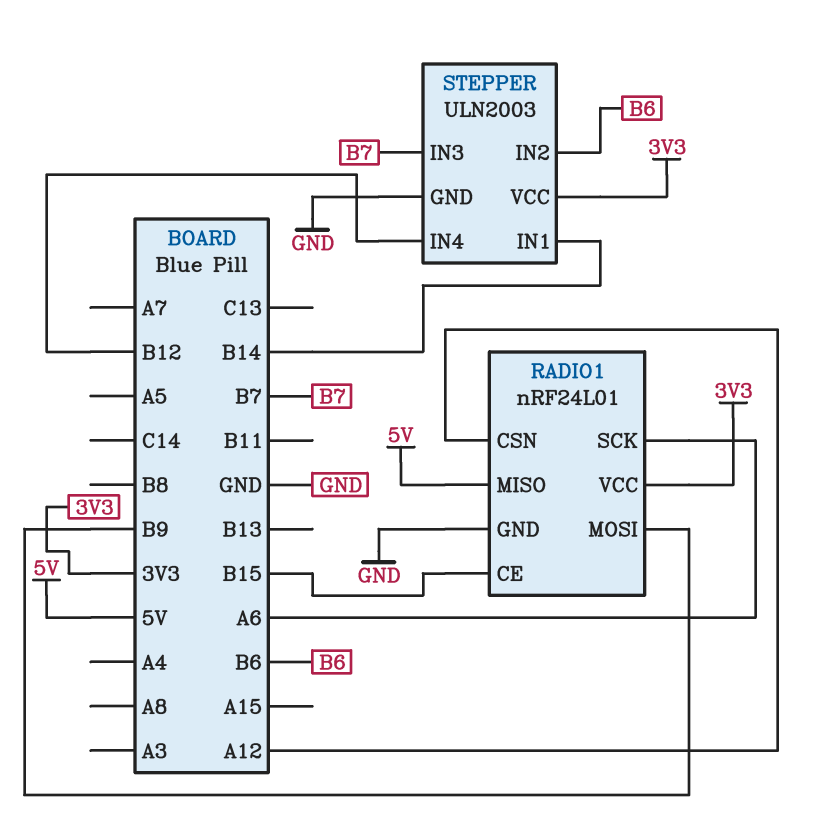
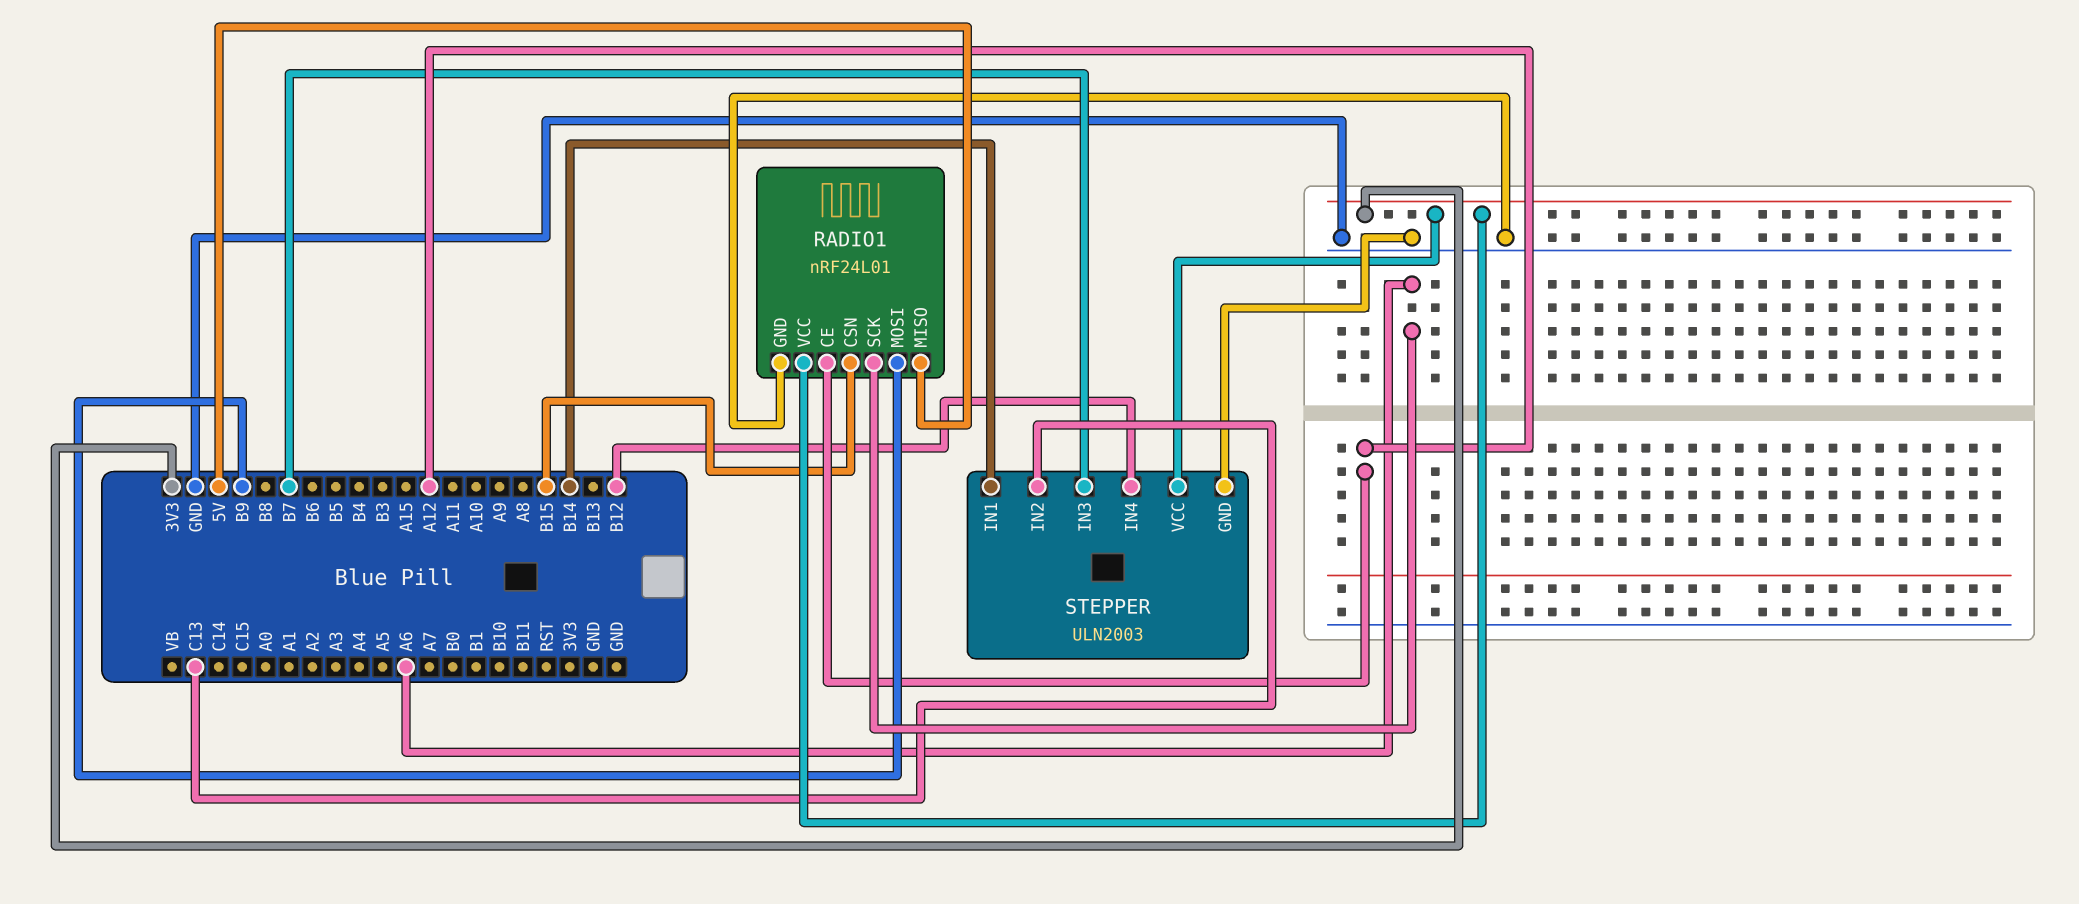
RADIO1 pin CE: B15 -> A12
RADIO1 pin CSN: A12 -> B15
STEPPER pin IN2: B6 -> C13

